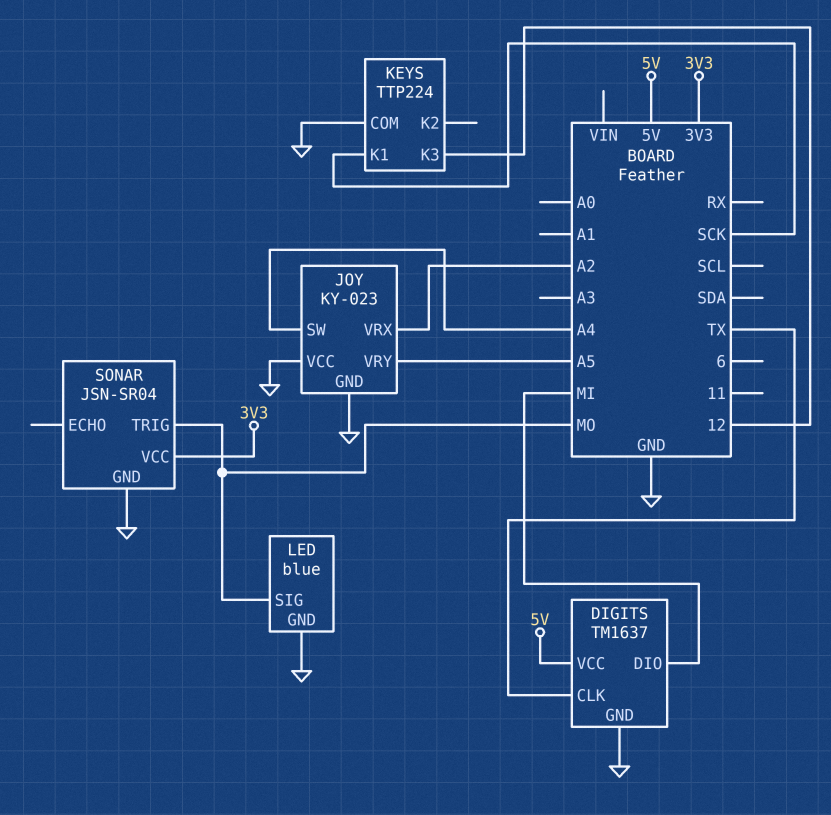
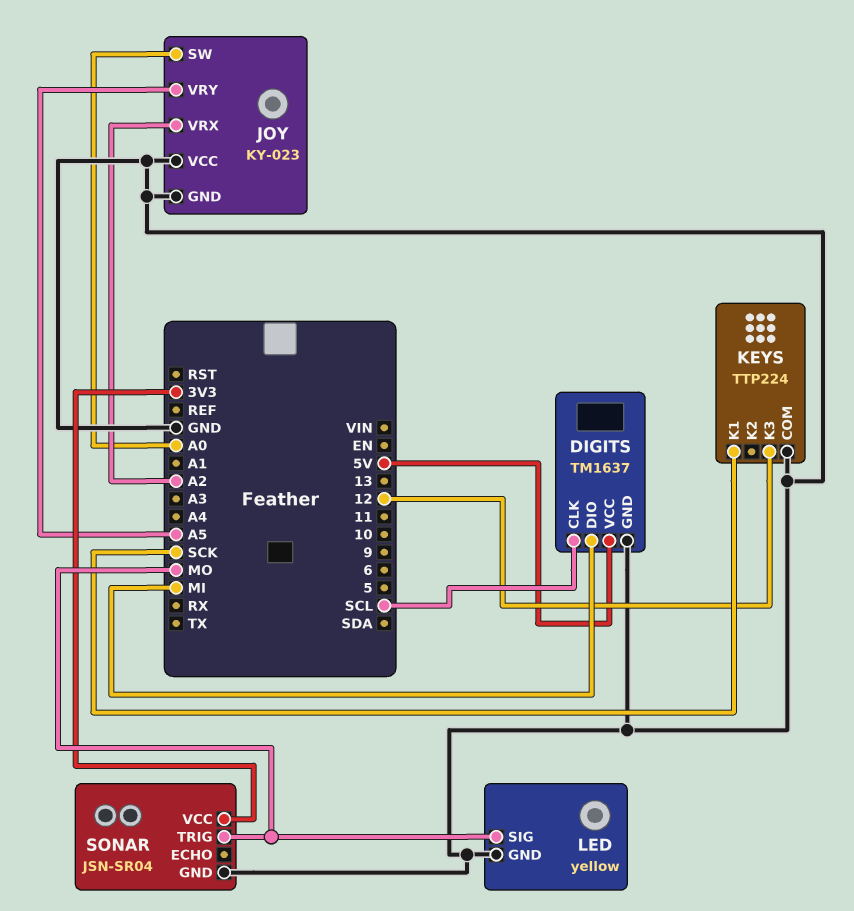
DIGITS pin CLK: TX -> SCL
JOY pin SW: A4 -> A0
LED: blue -> yellow

